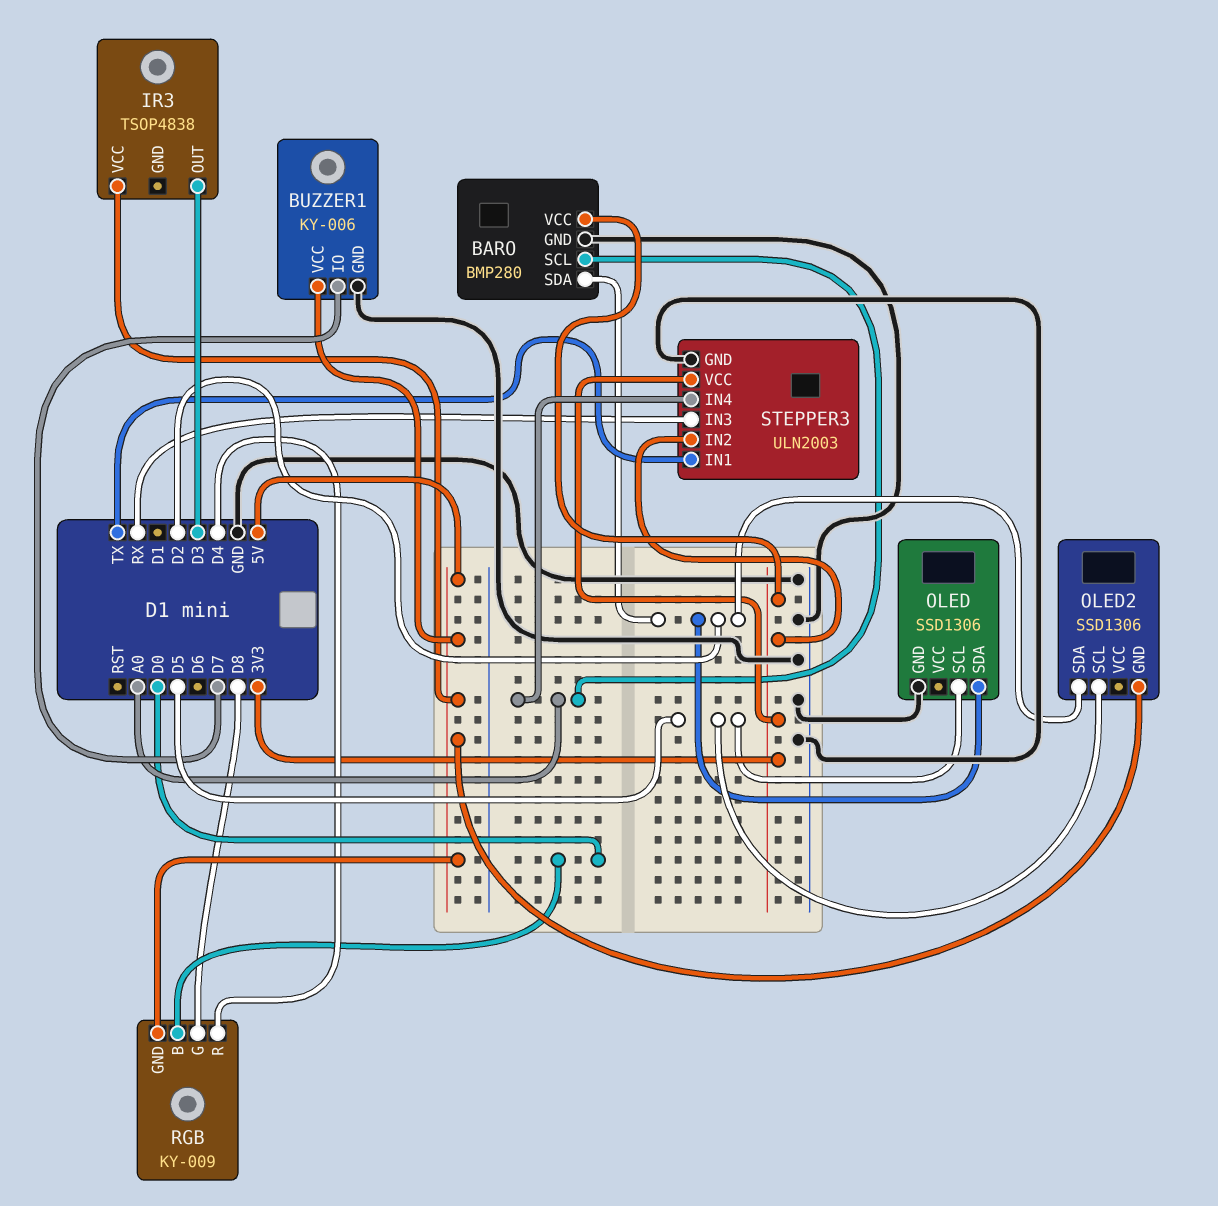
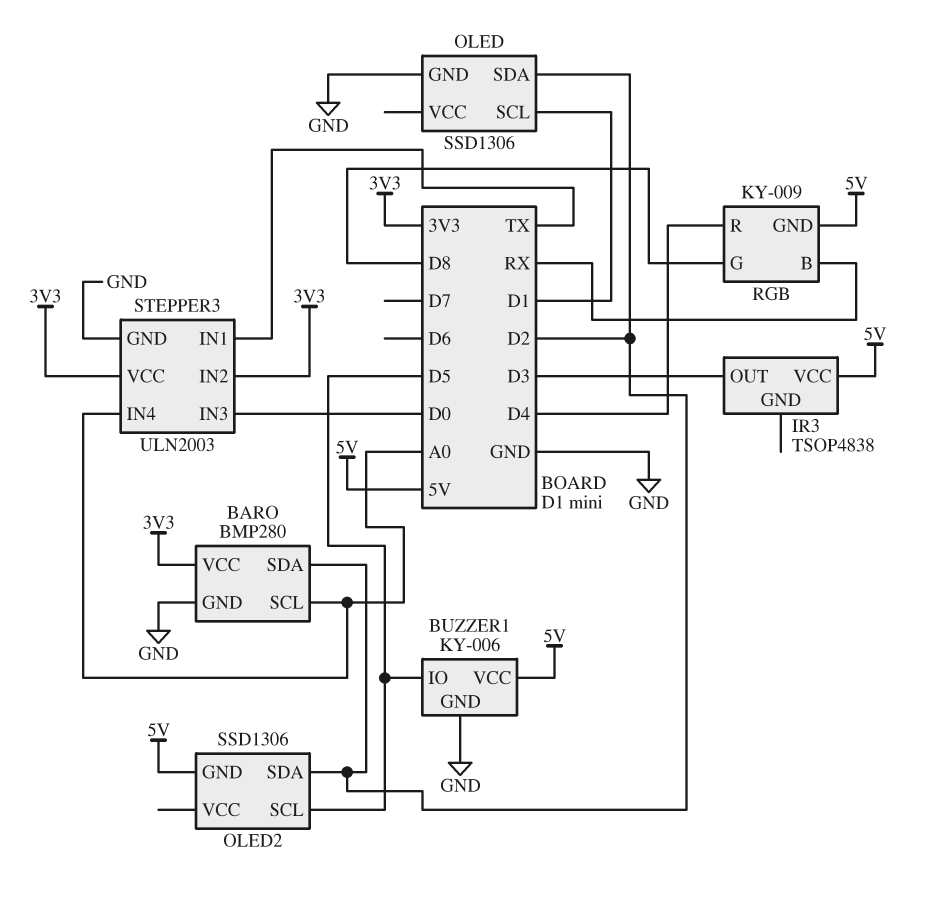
BUZZER1 pin IO: D7 -> D5
OLED pin SCL: D5 -> D1
RGB pin B: D0 -> RX
STEPPER3 pin IN3: RX -> D0

